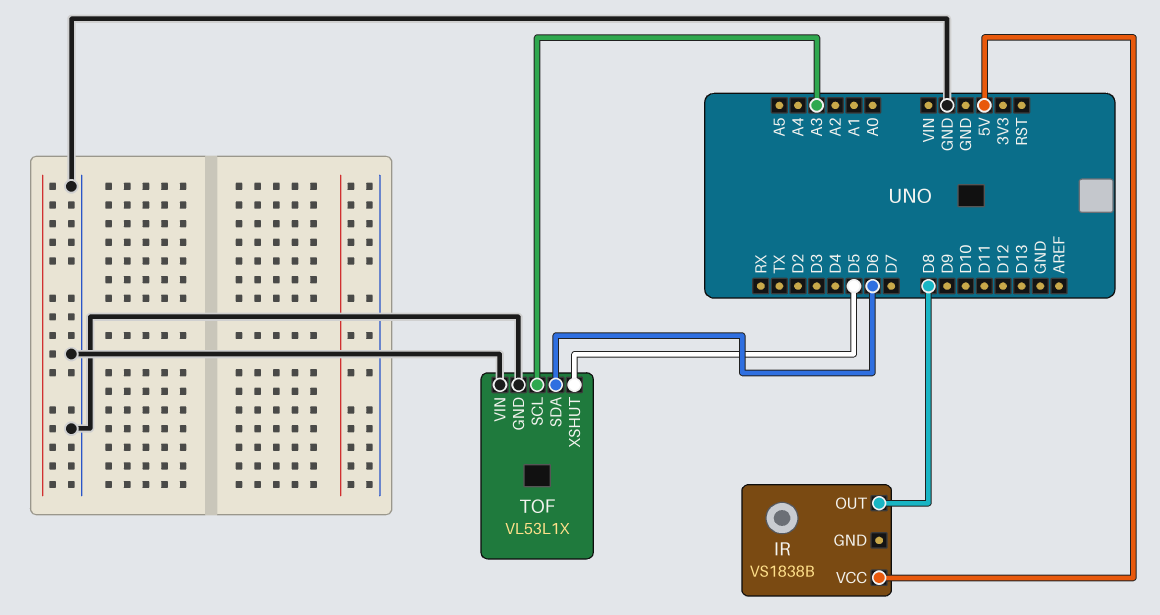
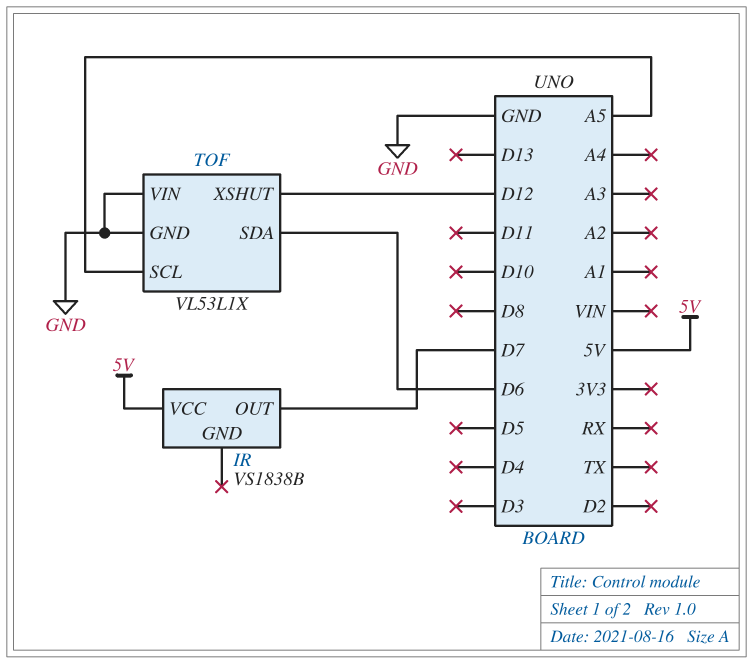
IR pin OUT: D8 -> D7
TOF pin SCL: A3 -> A5
TOF pin XSHUT: D5 -> D12

